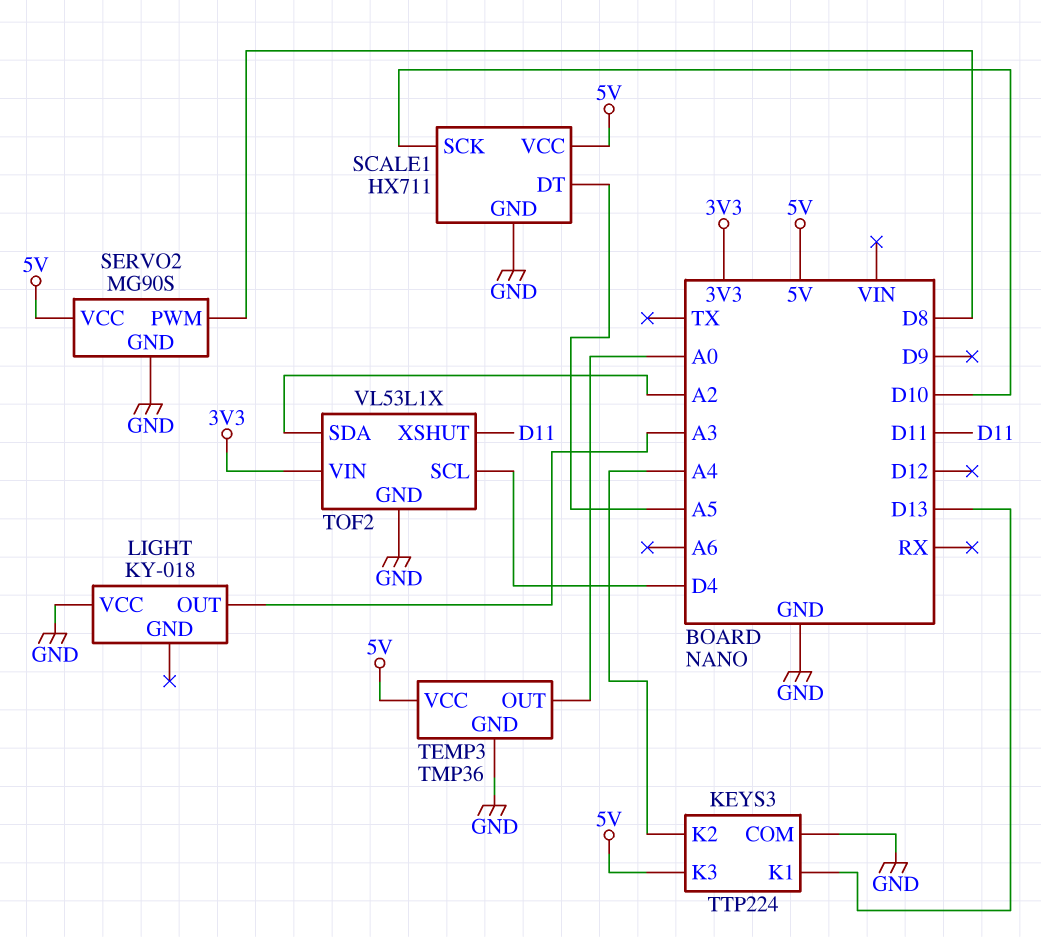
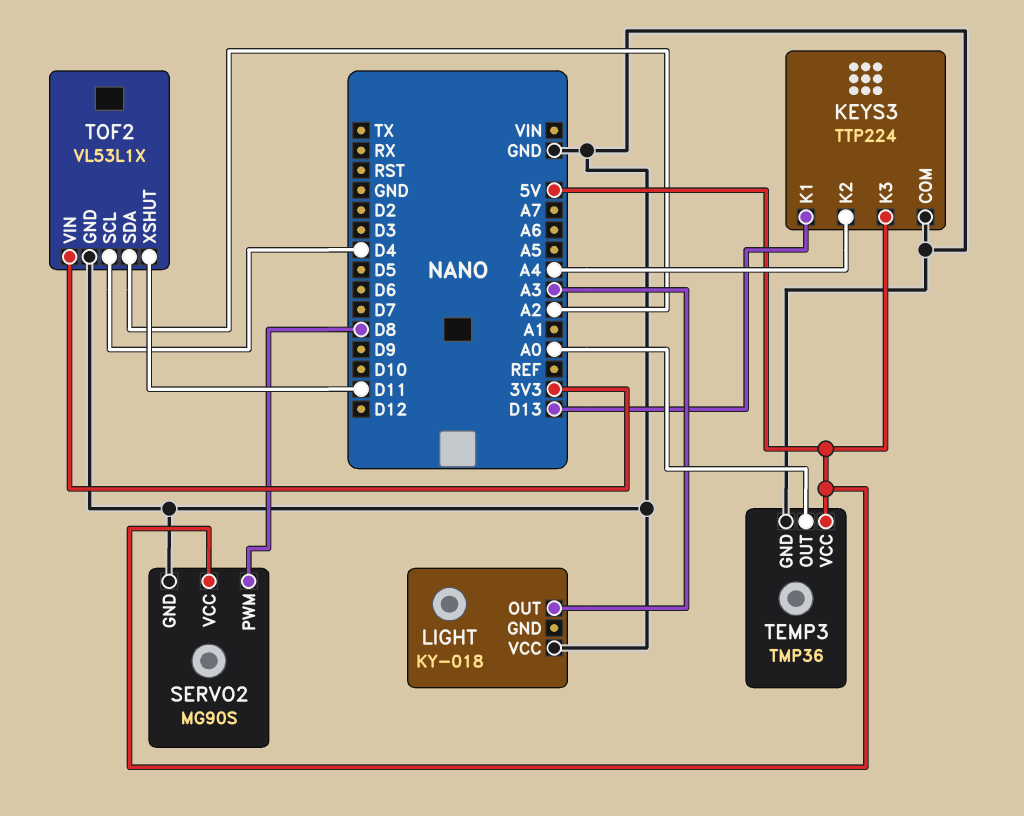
SCALE1: HX711 -> none
SCALE1 pin DT: A5 -> none
SCALE1 pin GND: GND -> none
SCALE1 pin SCK: D10 -> none
SCALE1 pin VCC: 5V -> none

